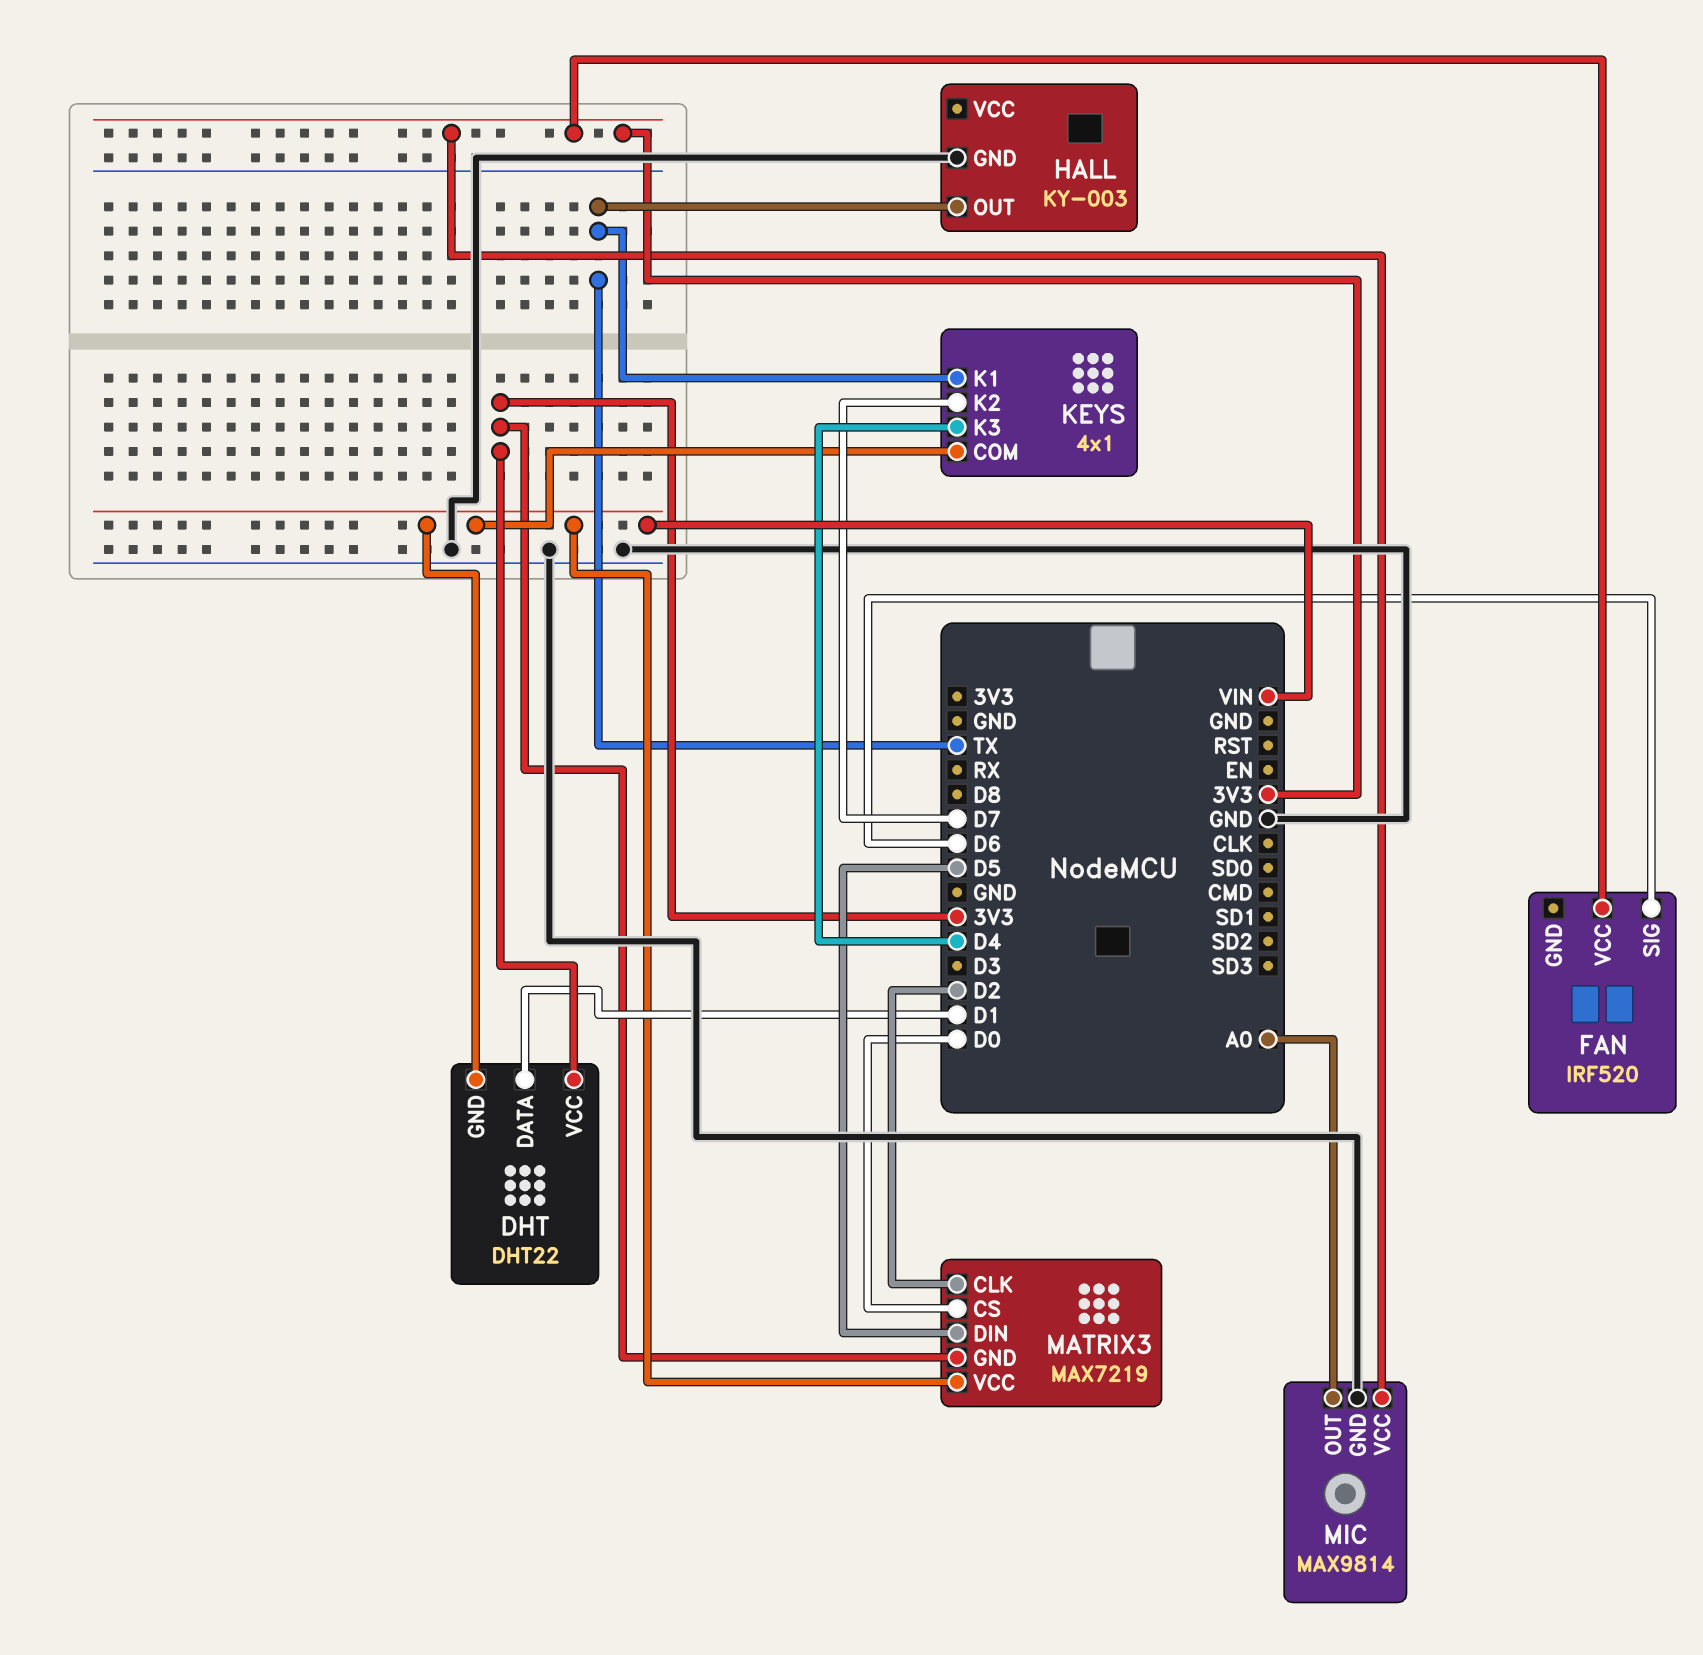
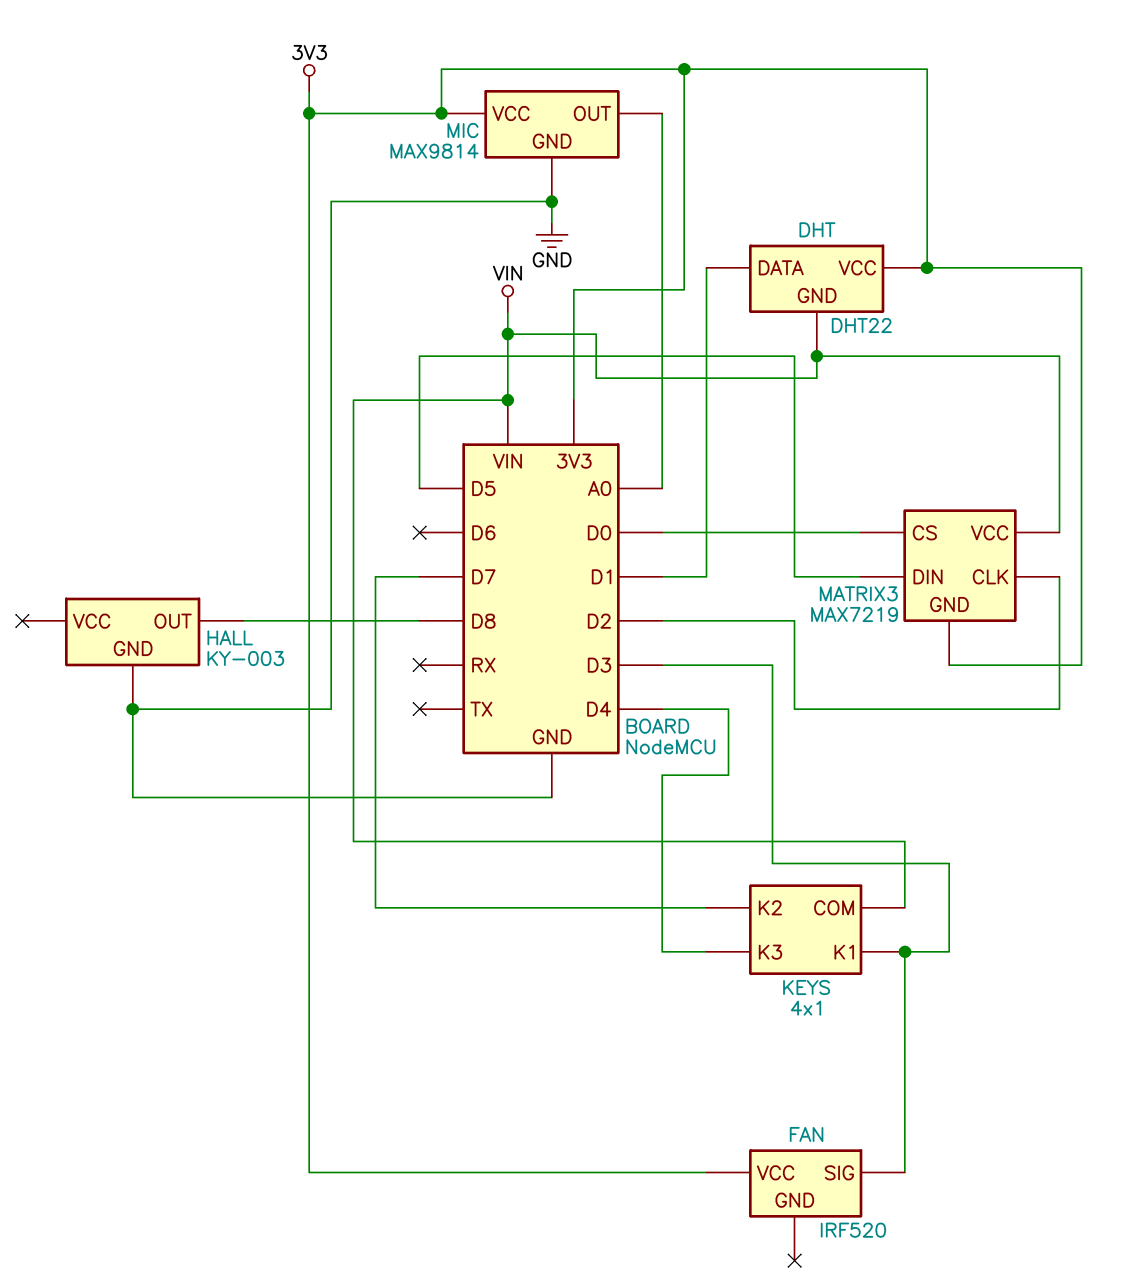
FAN pin SIG: D6 -> D3
HALL pin OUT: TX -> D8
KEYS pin K1: TX -> D3

